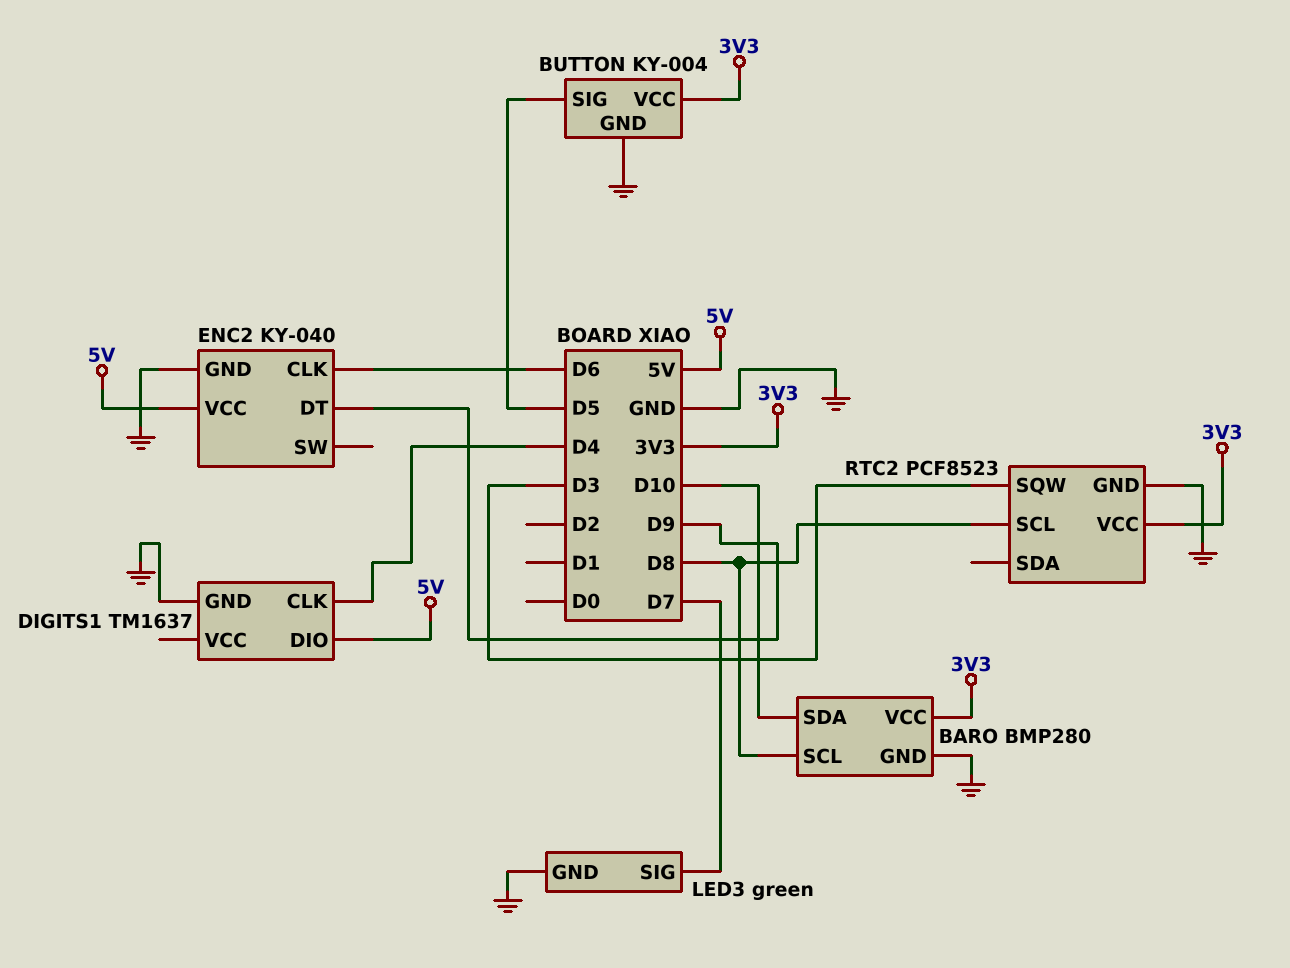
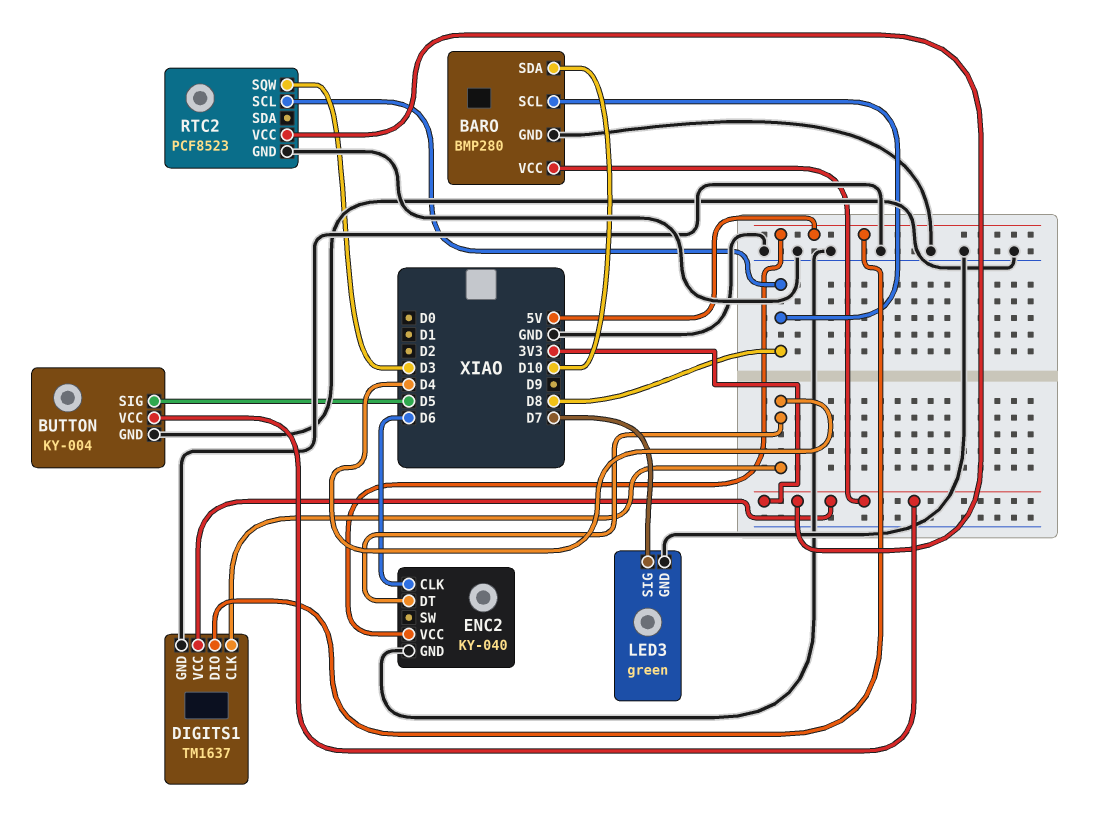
DIGITS1 pin VCC: none -> 3V3
ENC2 pin DT: D9 -> D4

